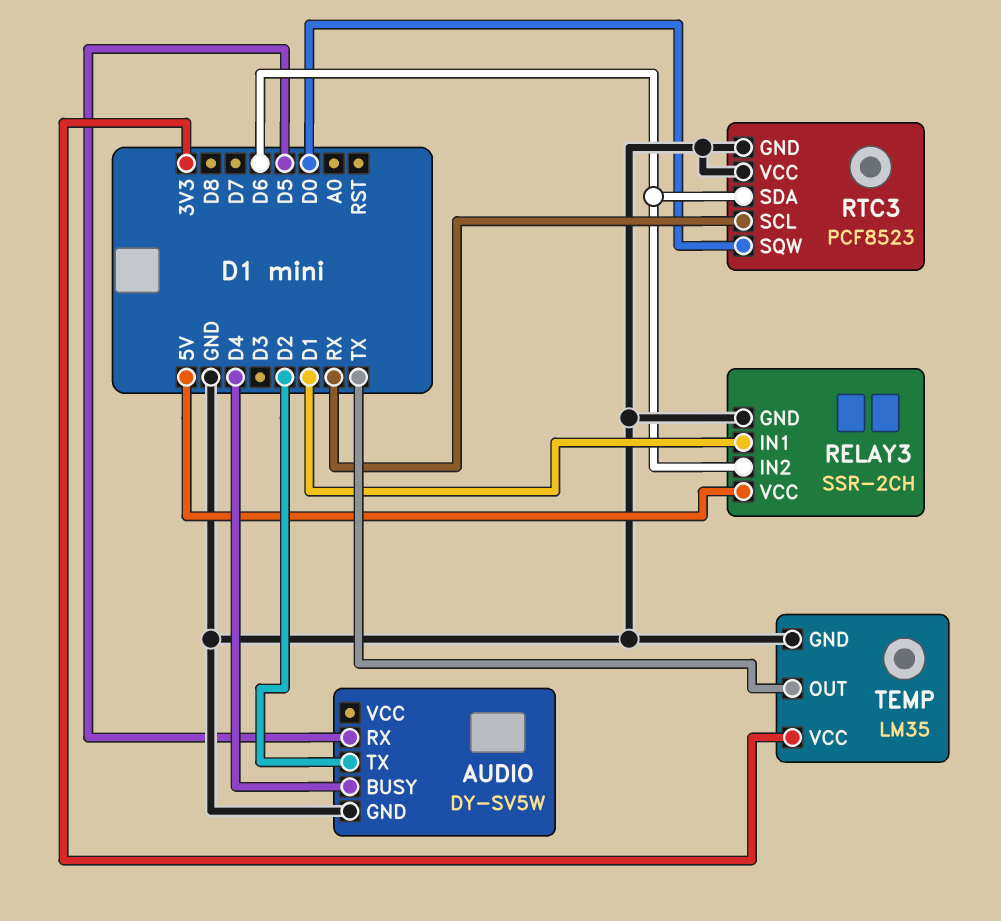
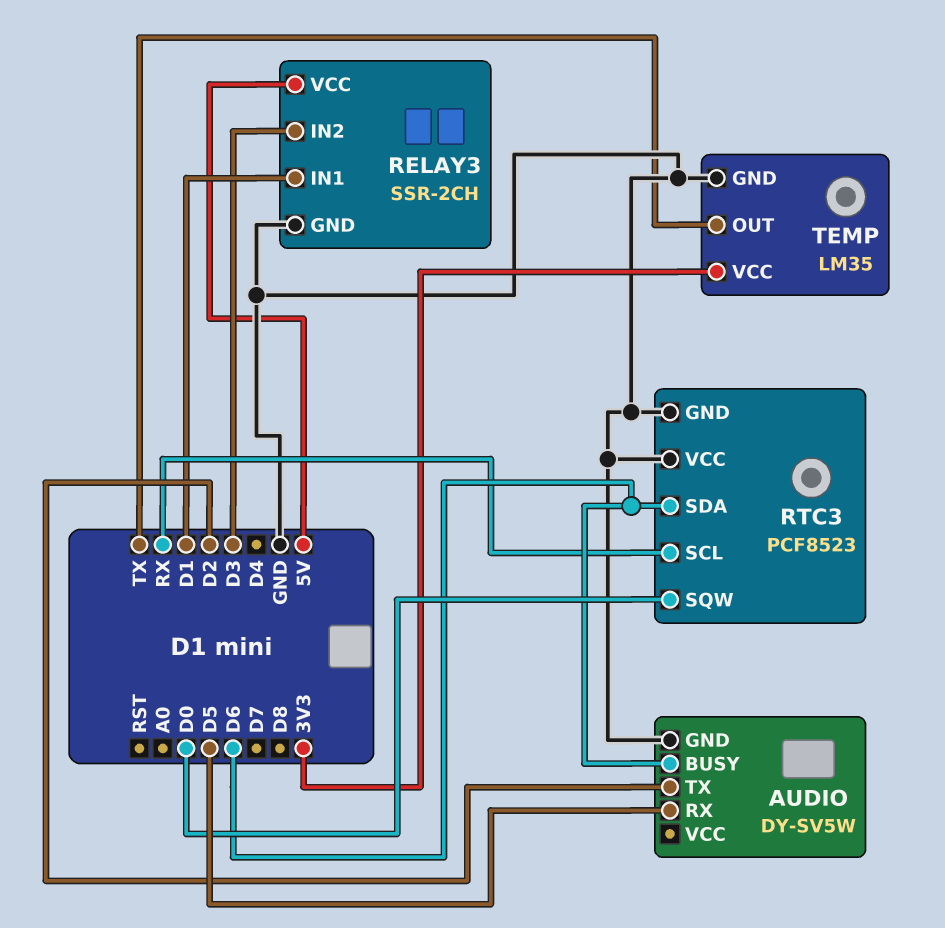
AUDIO pin BUSY: D4 -> D6
RELAY3 pin IN2: D6 -> D3

